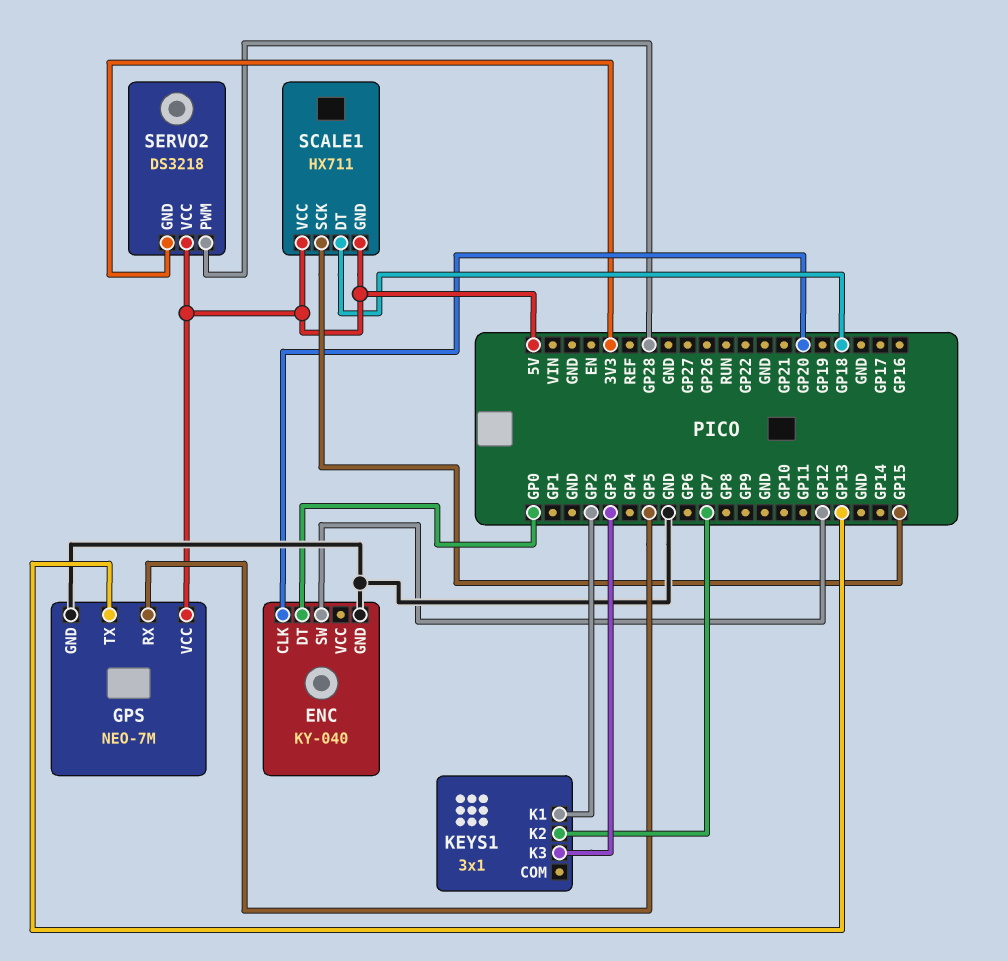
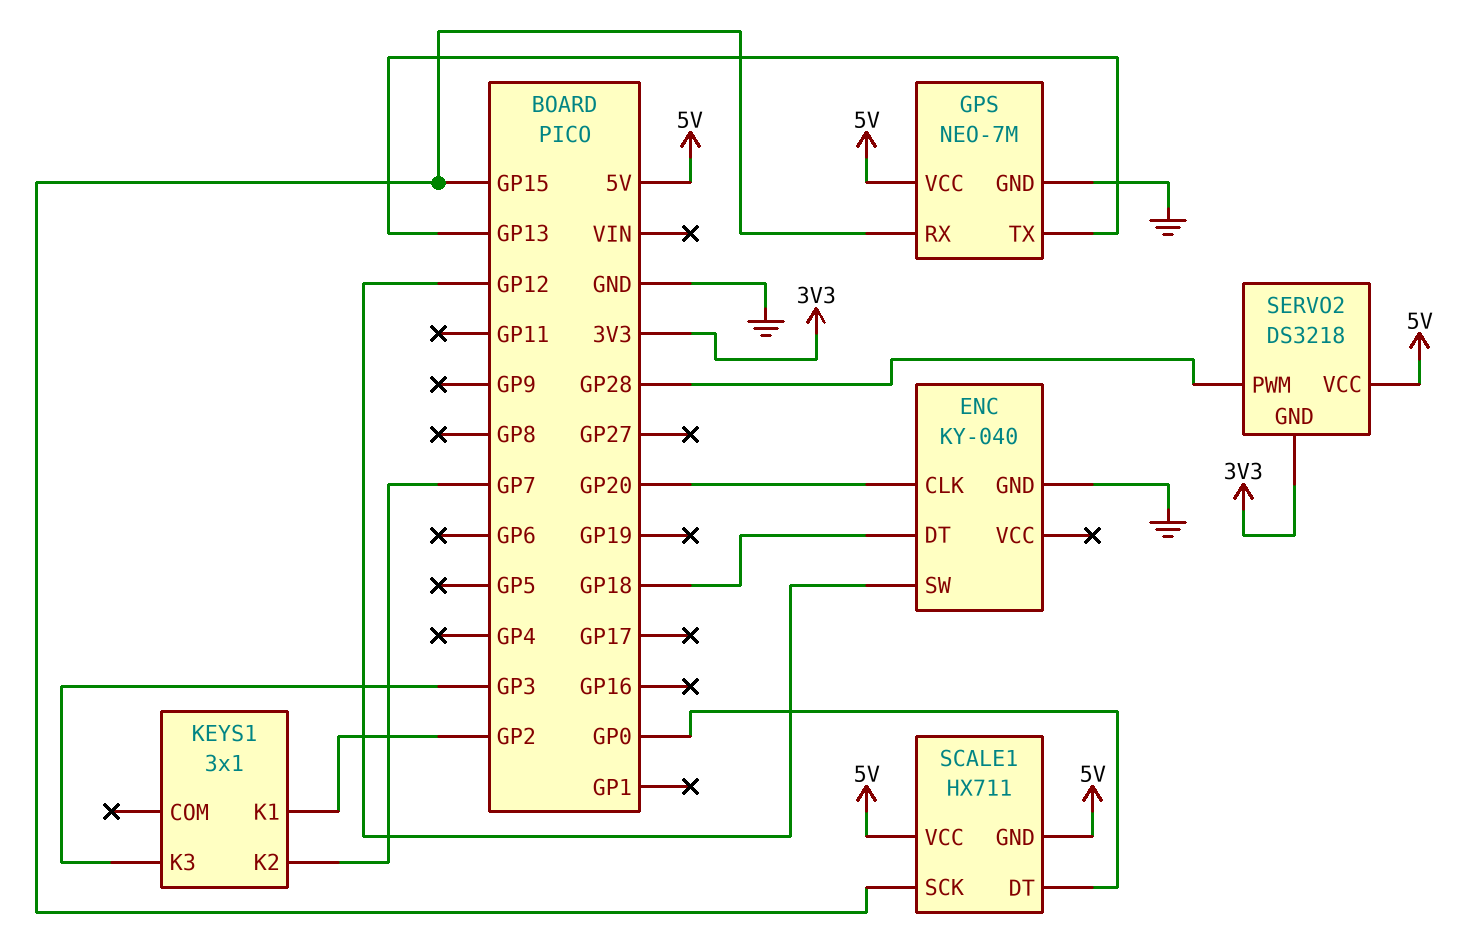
ENC pin DT: GP0 -> GP18
GPS pin RX: GP5 -> GP15
SCALE1 pin DT: GP18 -> GP0

